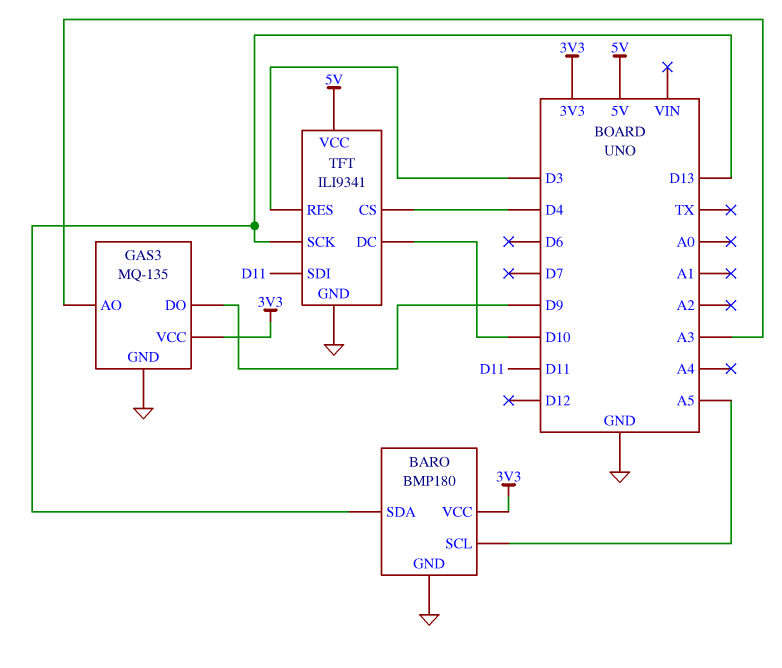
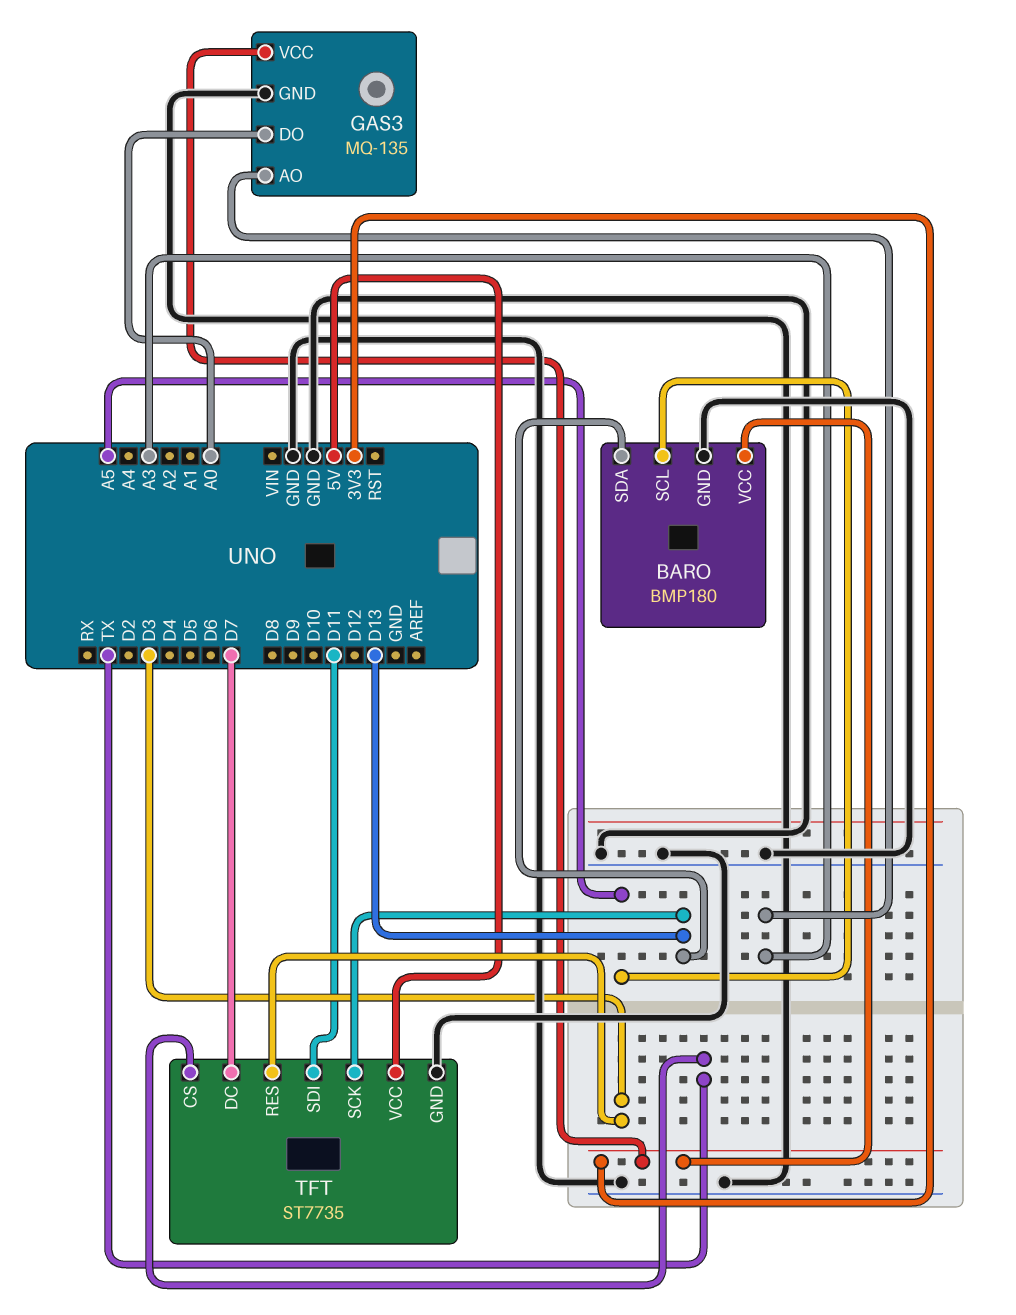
GAS3 pin DO: D9 -> A0
TFT: ILI9341 -> ST7735
TFT pin CS: D4 -> TX
TFT pin DC: D10 -> D7

